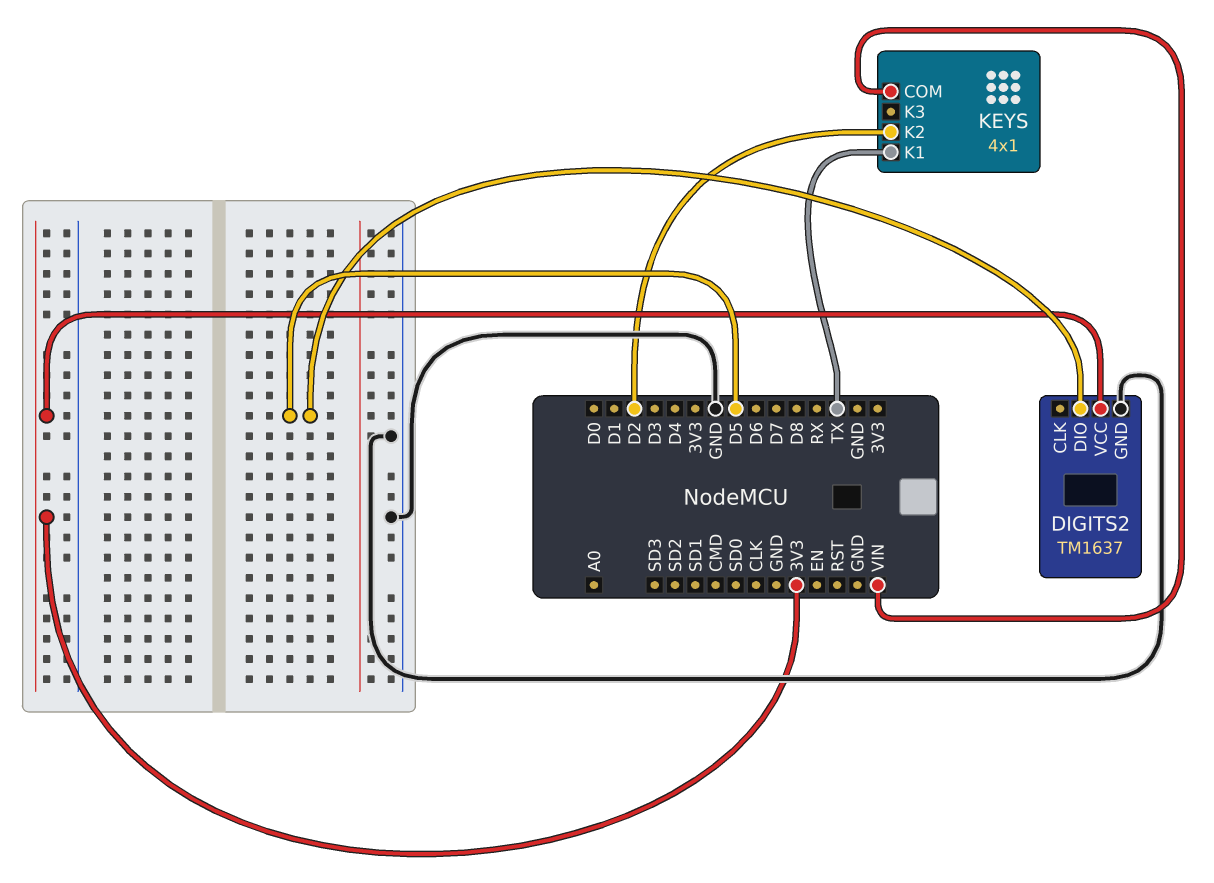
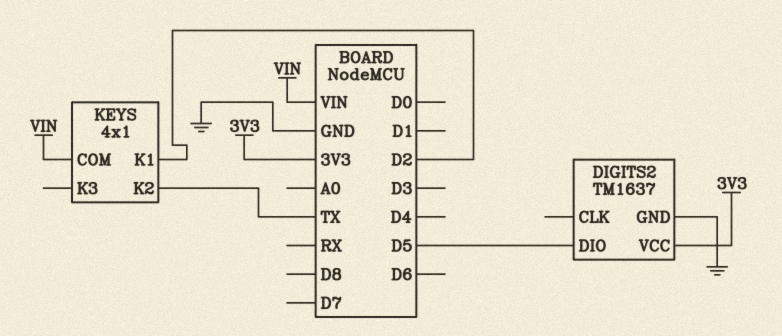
KEYS pin K1: TX -> D2
KEYS pin K2: D2 -> TX

